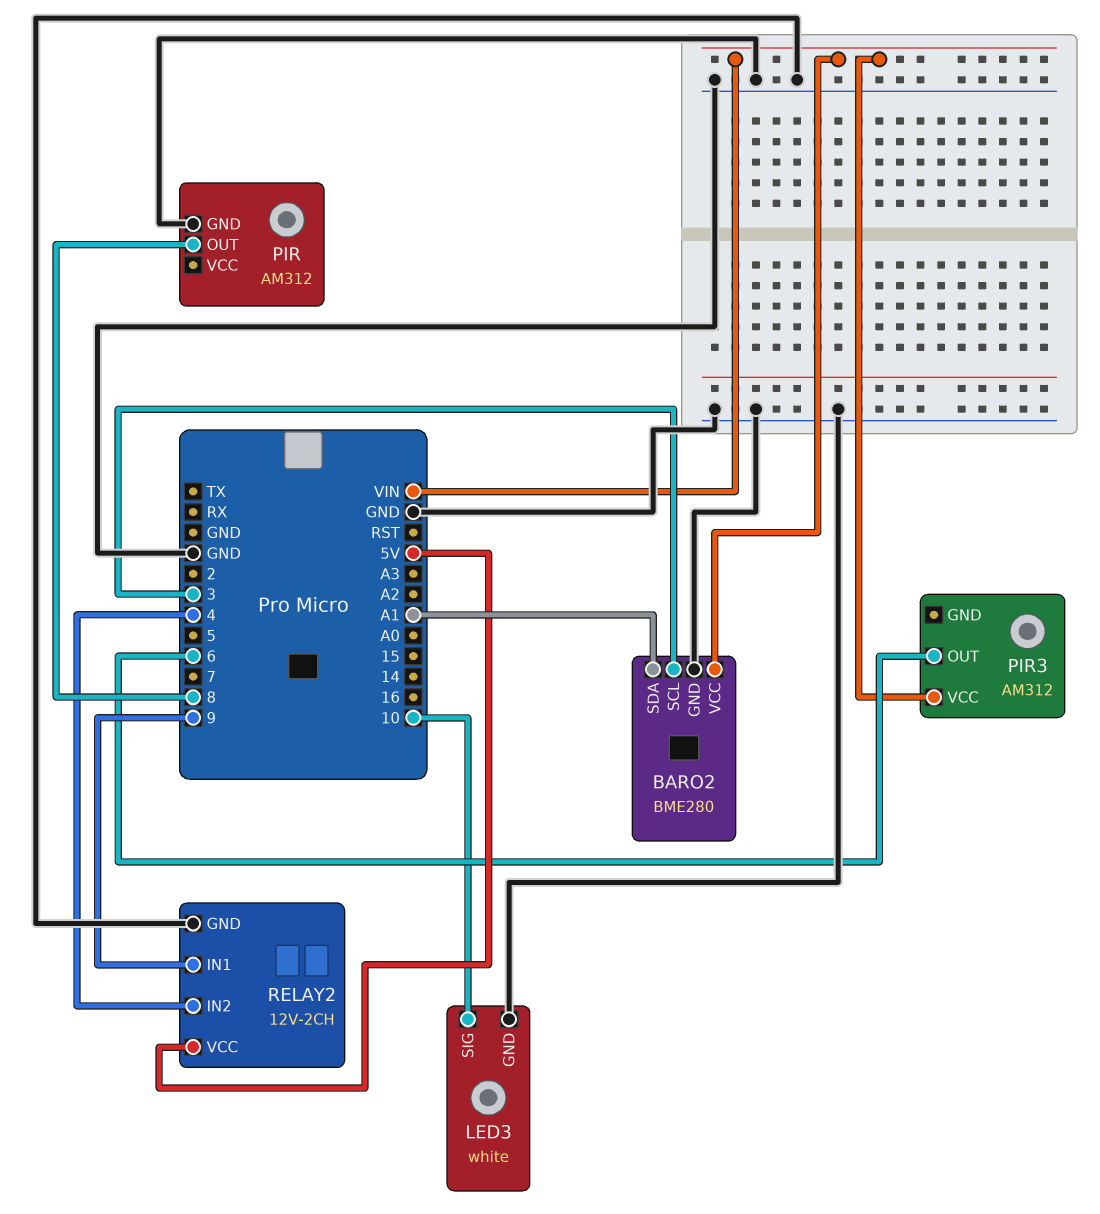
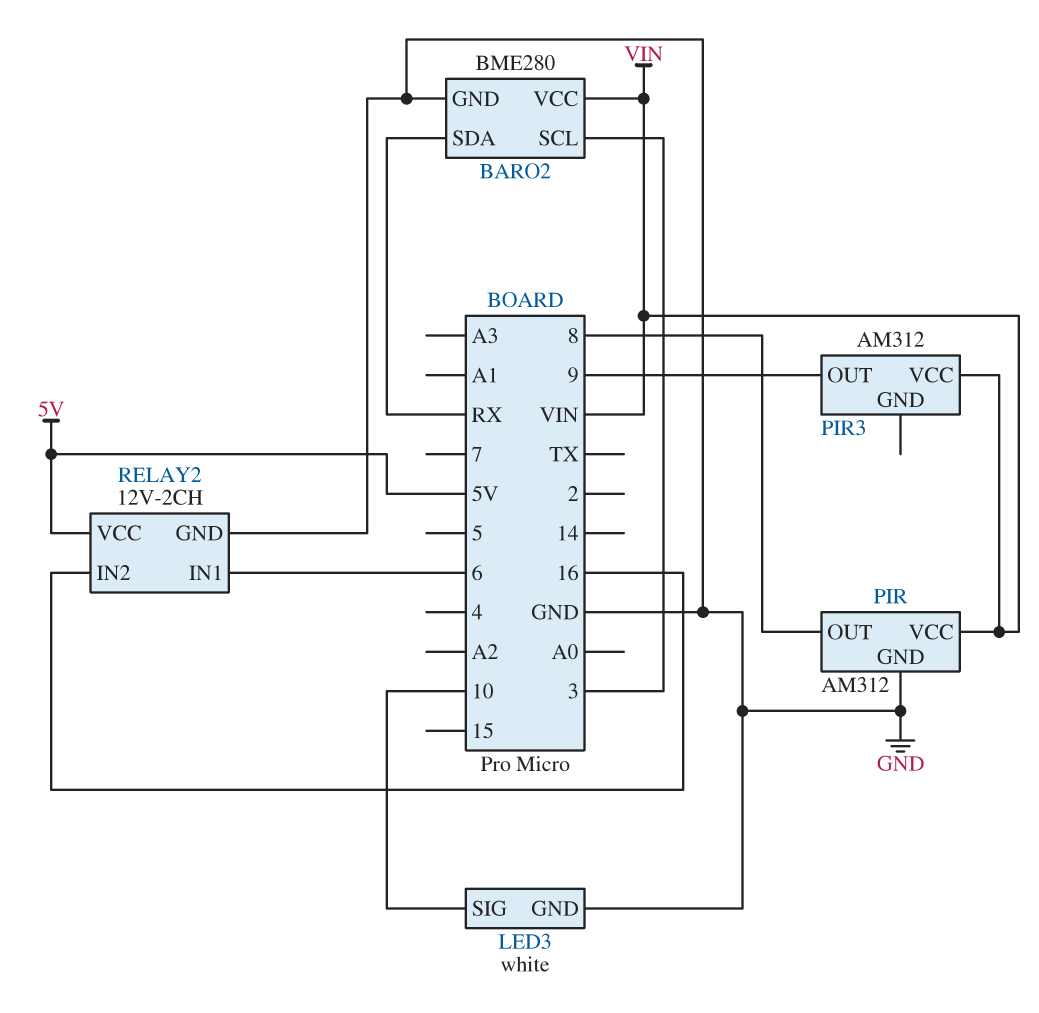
BARO2 pin SDA: A1 -> RX
PIR pin VCC: none -> VIN
PIR3 pin OUT: 6 -> 9
RELAY2 pin IN1: 9 -> 6
RELAY2 pin IN2: 4 -> 16

